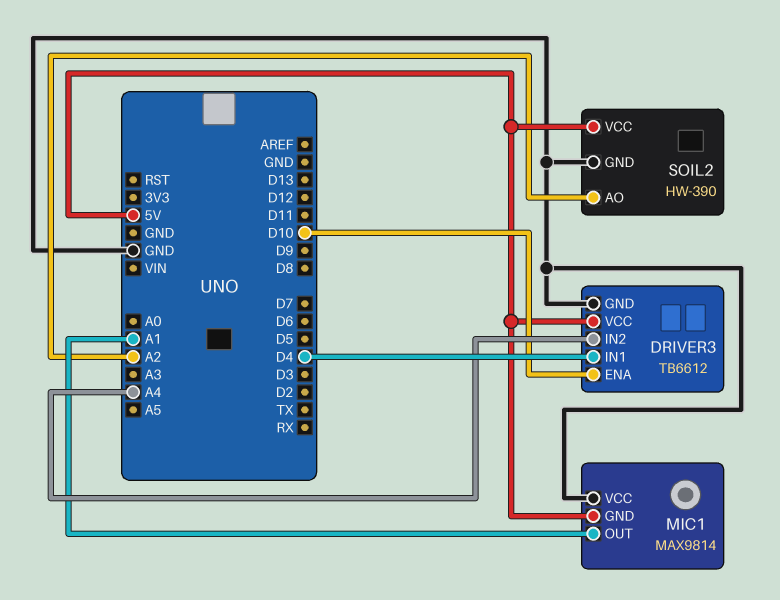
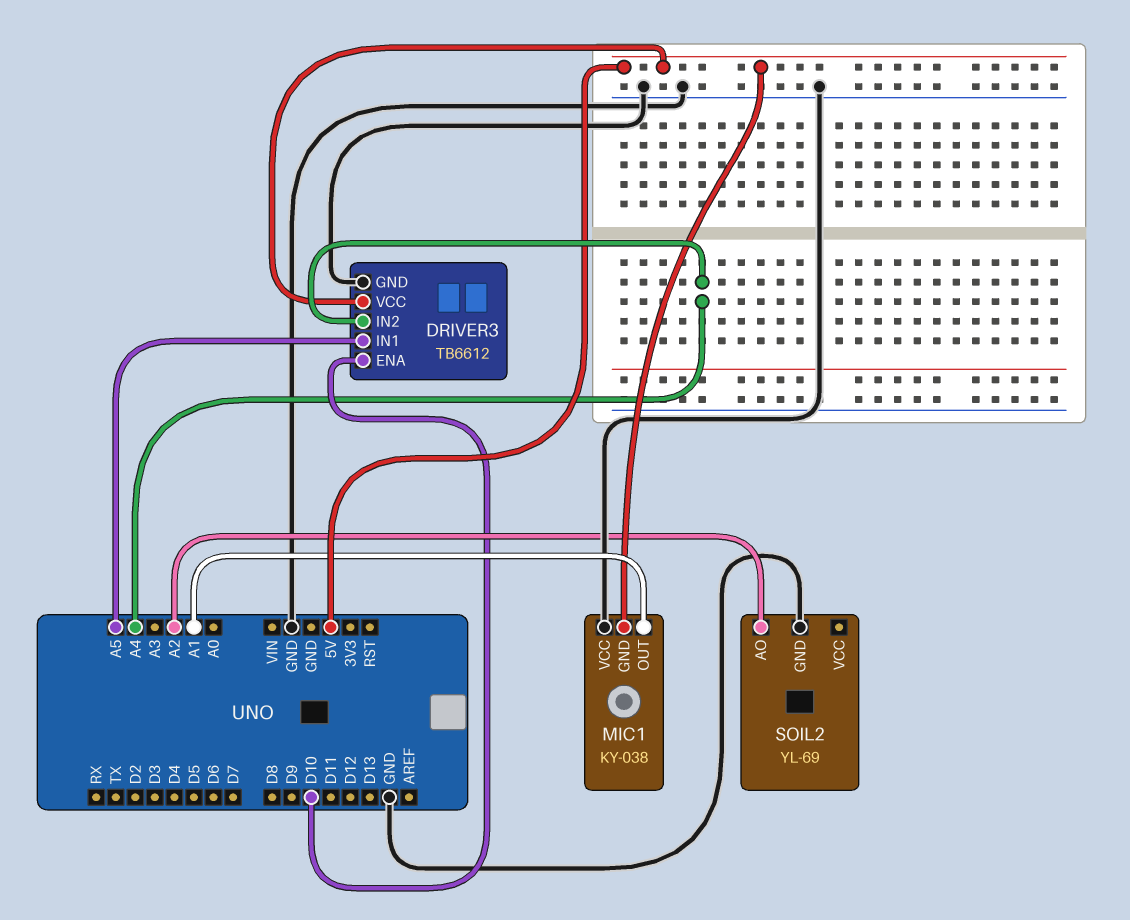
DRIVER3 pin IN1: D4 -> A5
MIC1: MAX9814 -> KY-038
SOIL2: HW-390 -> YL-69
SOIL2 pin VCC: 5V -> none

